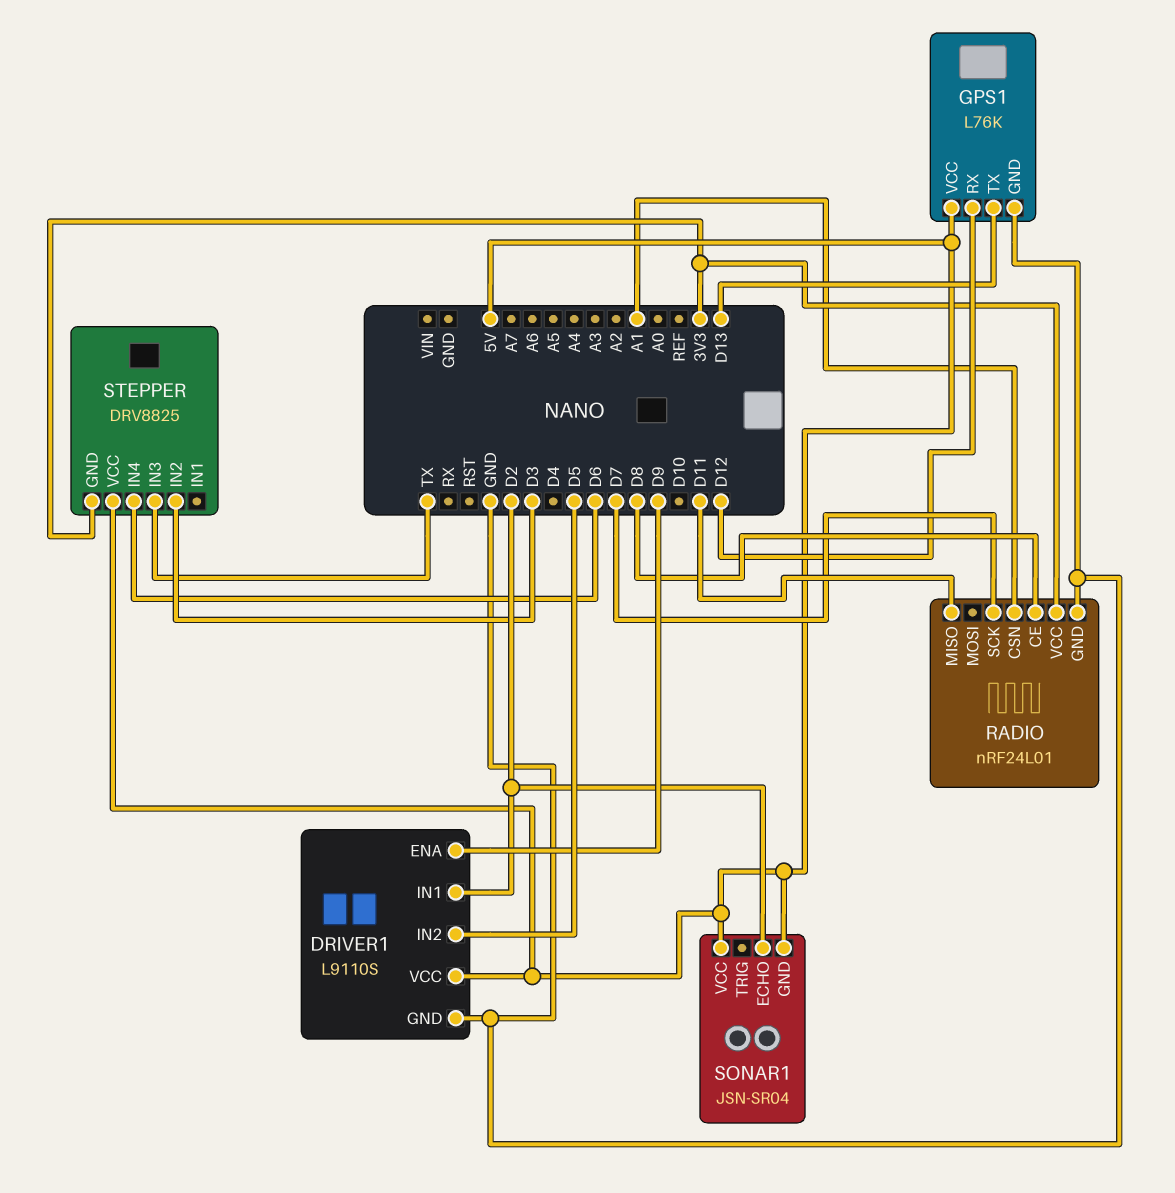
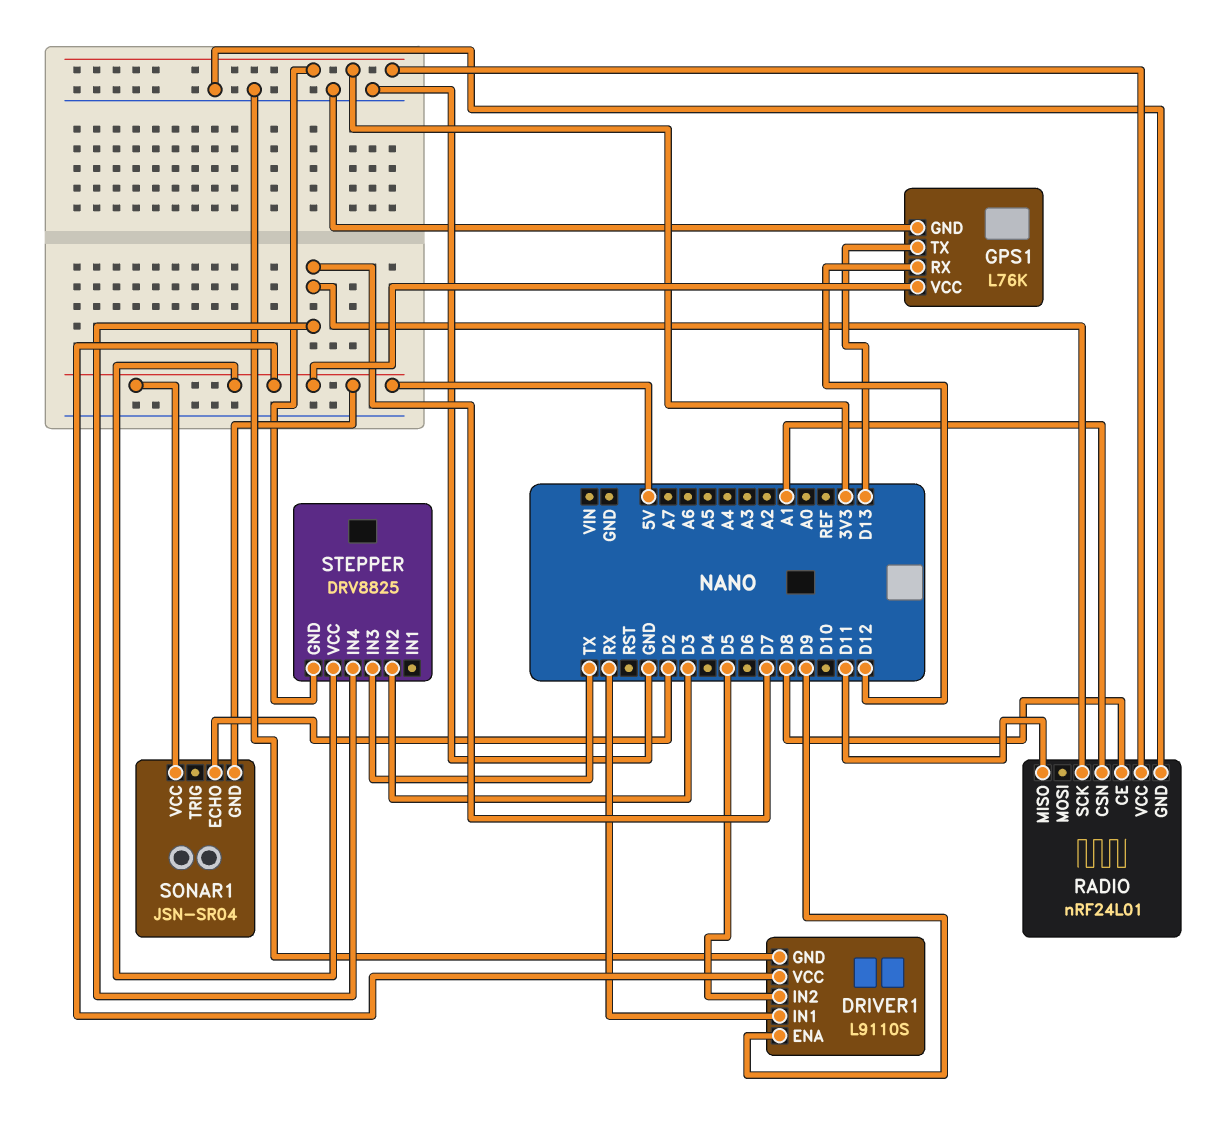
DRIVER1 pin IN1: D2 -> RX
STEPPER pin IN4: D6 -> D7

